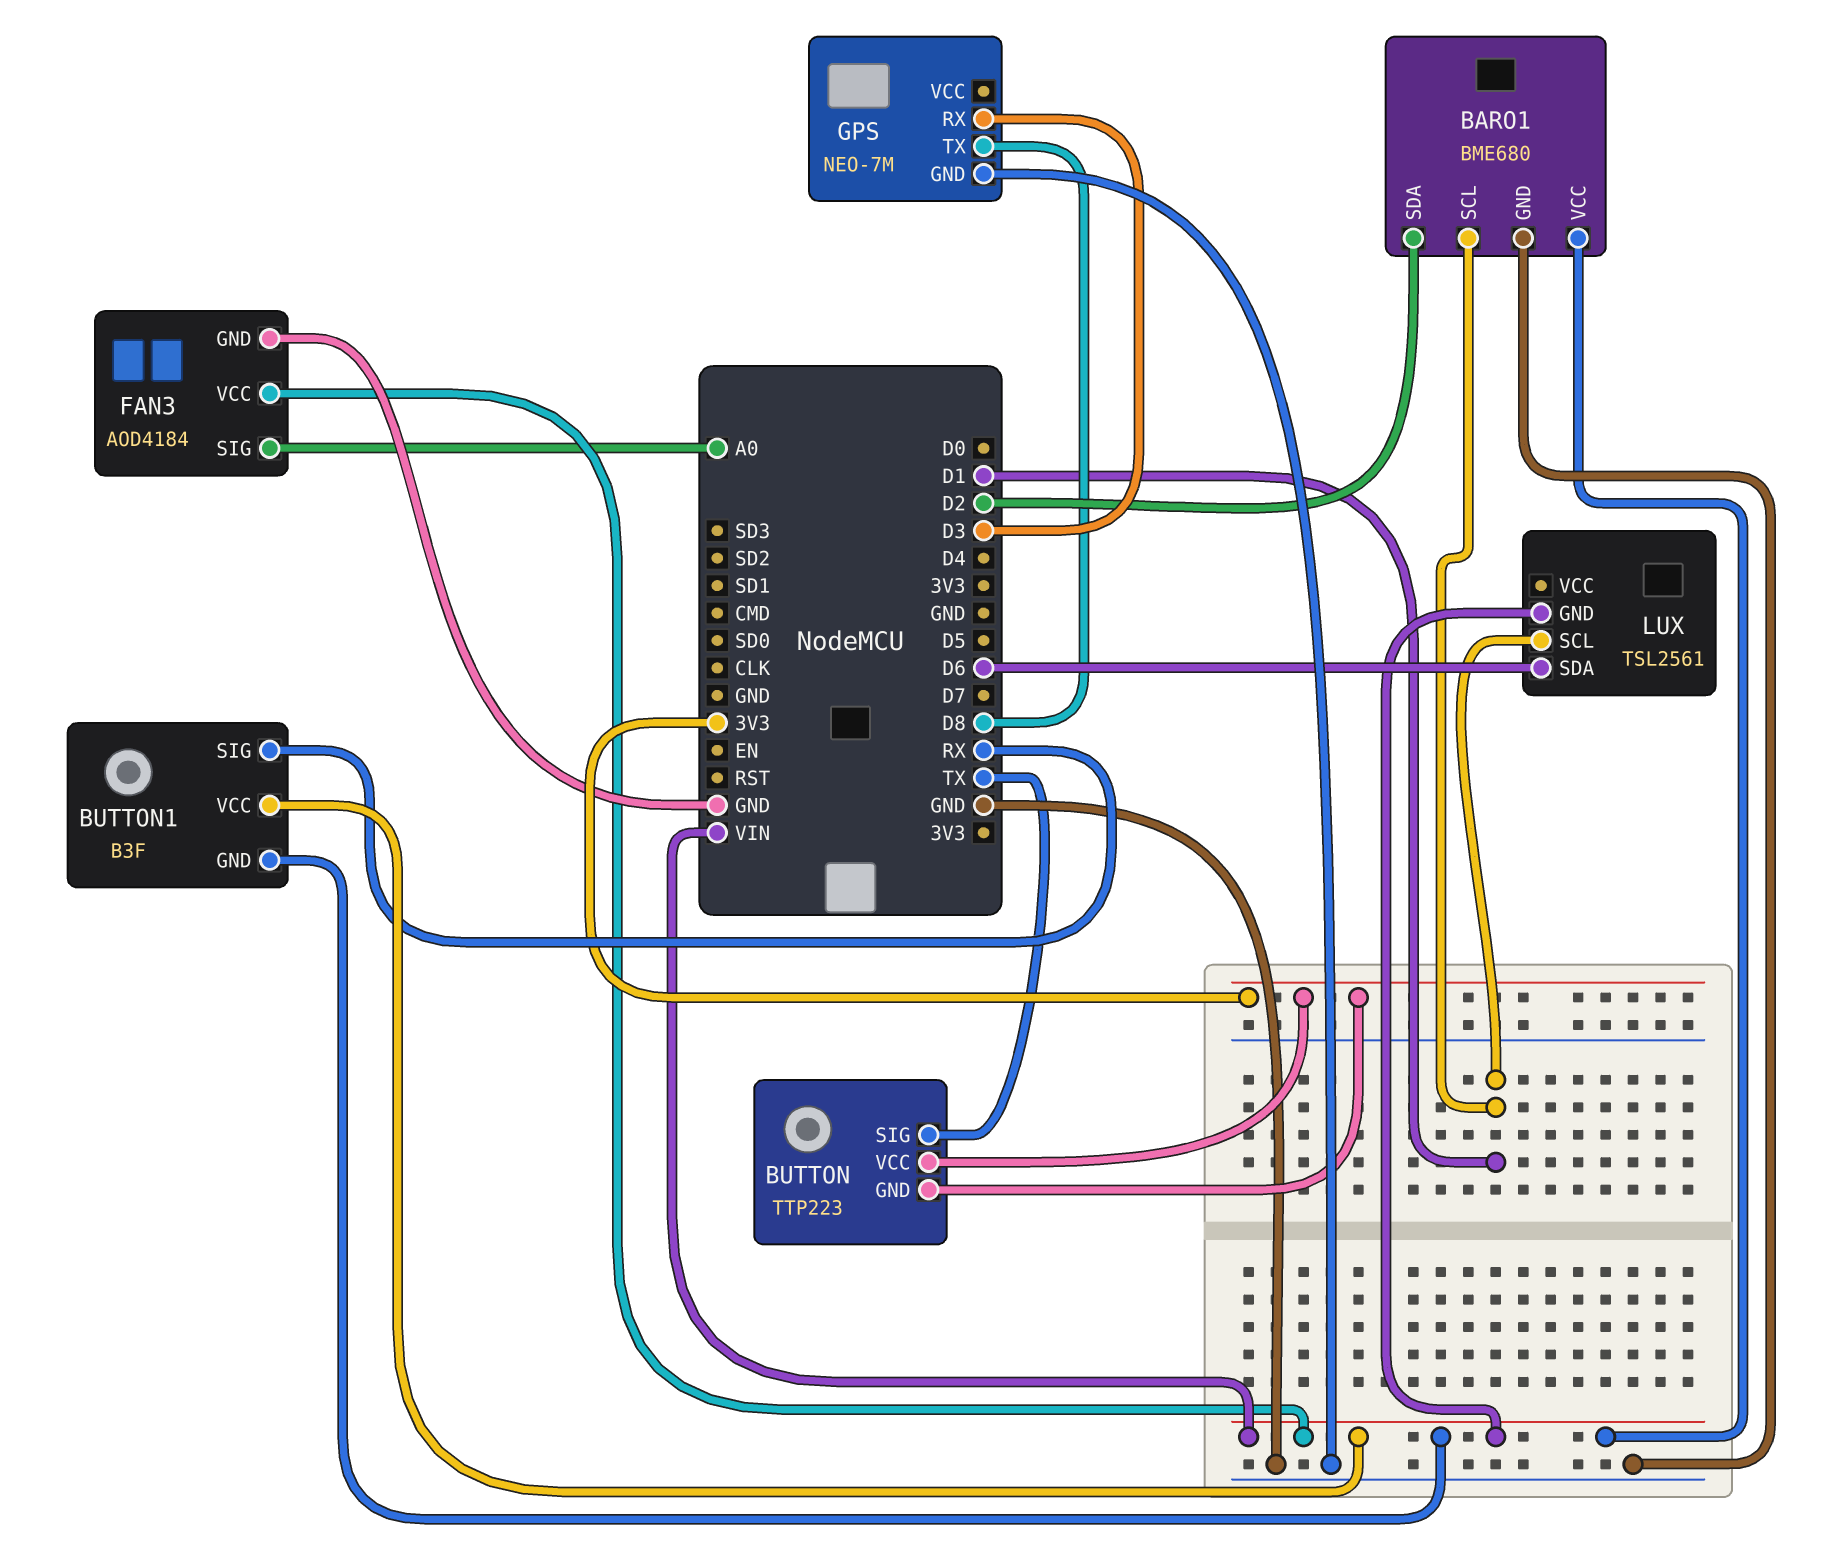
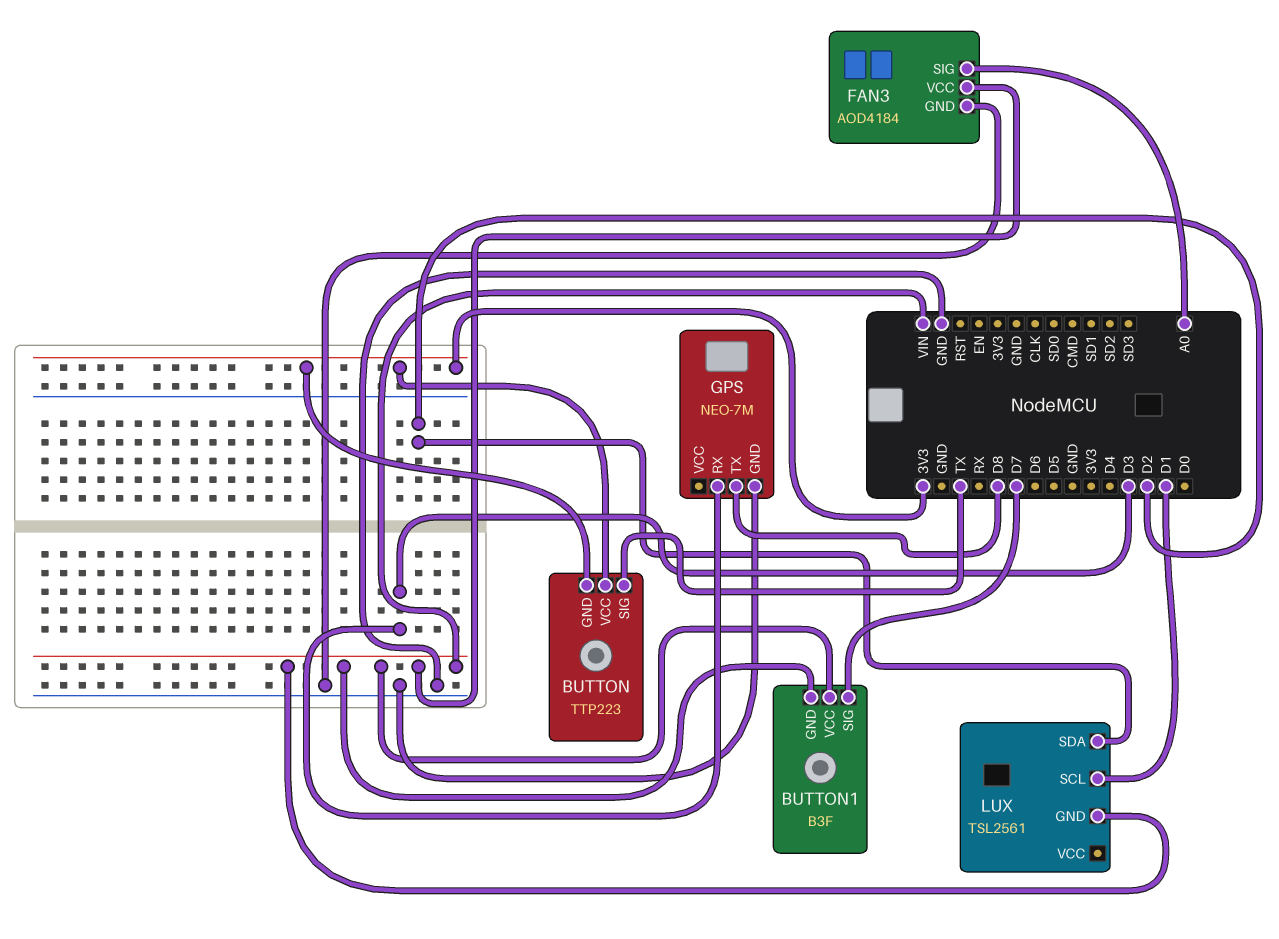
BARO1: BME680 -> none
BARO1 pin GND: GND -> none
BARO1 pin SCL: D1 -> none
BARO1 pin SDA: D2 -> none
BARO1 pin VCC: VIN -> none
BUTTON1 pin SIG: RX -> D7
LUX pin SDA: D6 -> D2

